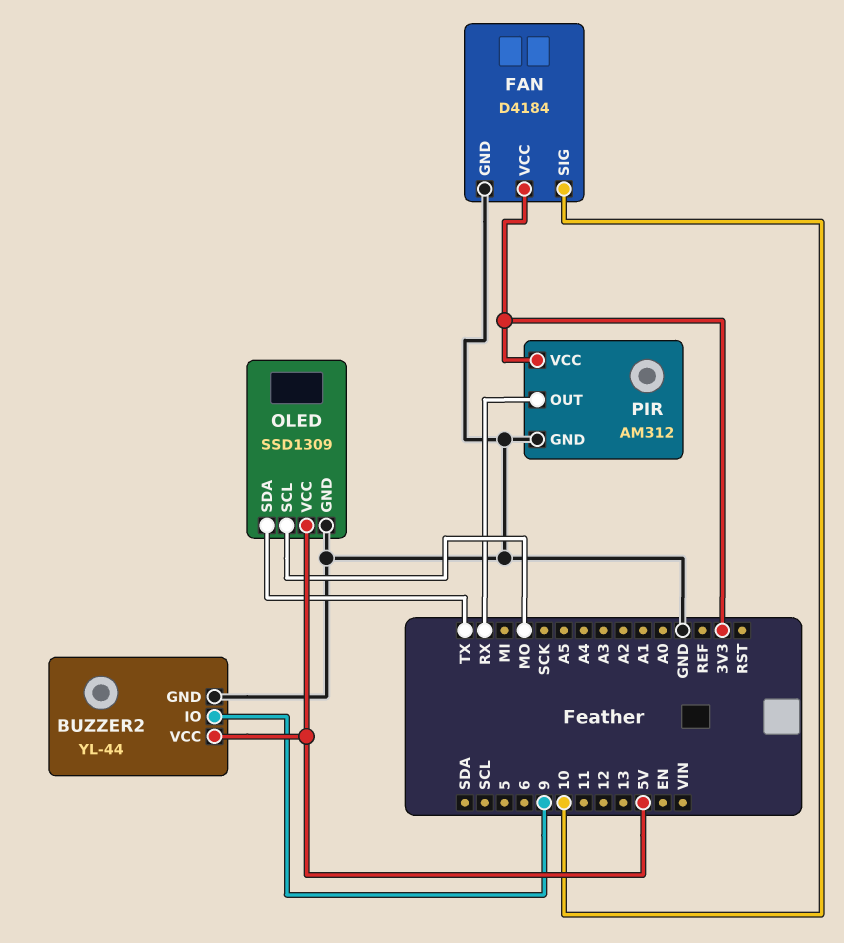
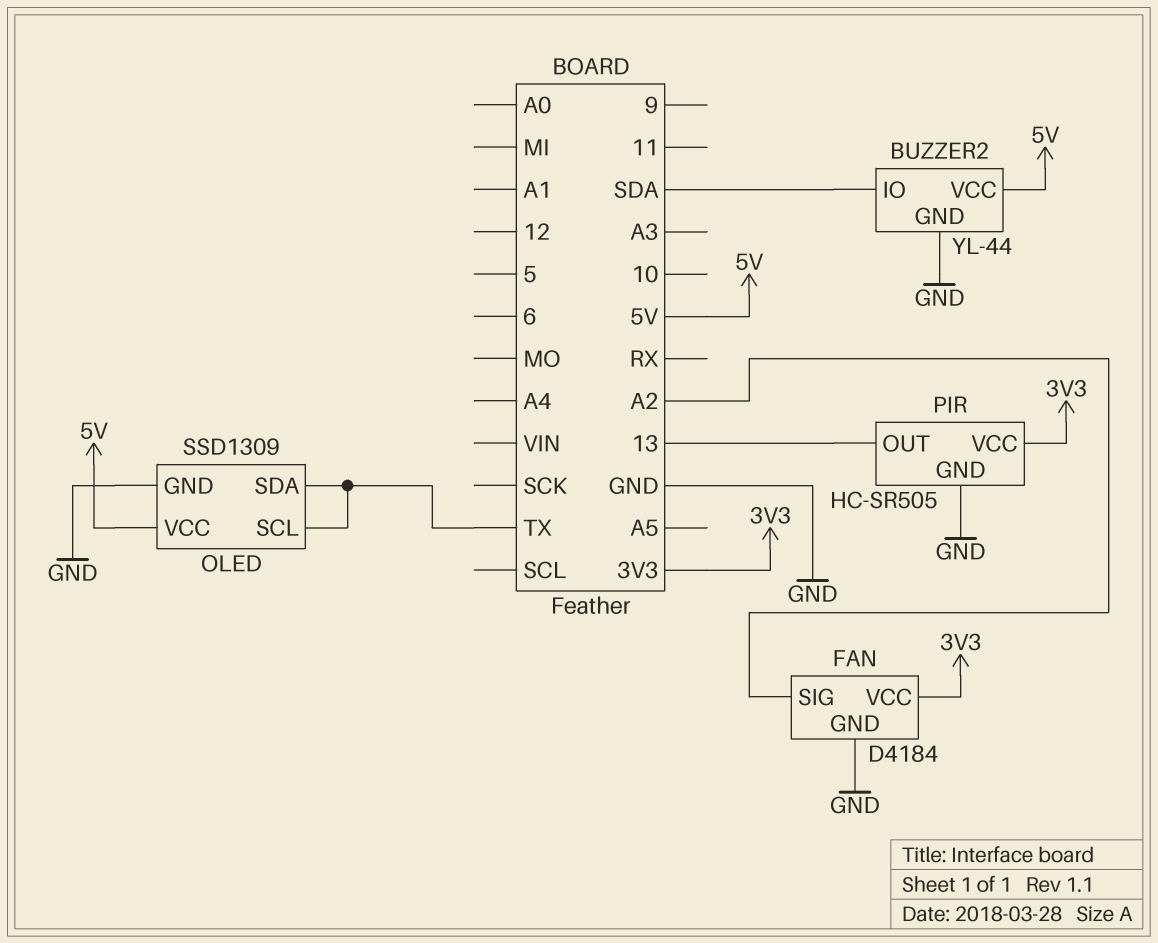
BUZZER2 pin IO: 9 -> SDA
FAN pin SIG: 10 -> A2
OLED pin SCL: MO -> TX
PIR: AM312 -> HC-SR505
PIR pin OUT: RX -> 13

